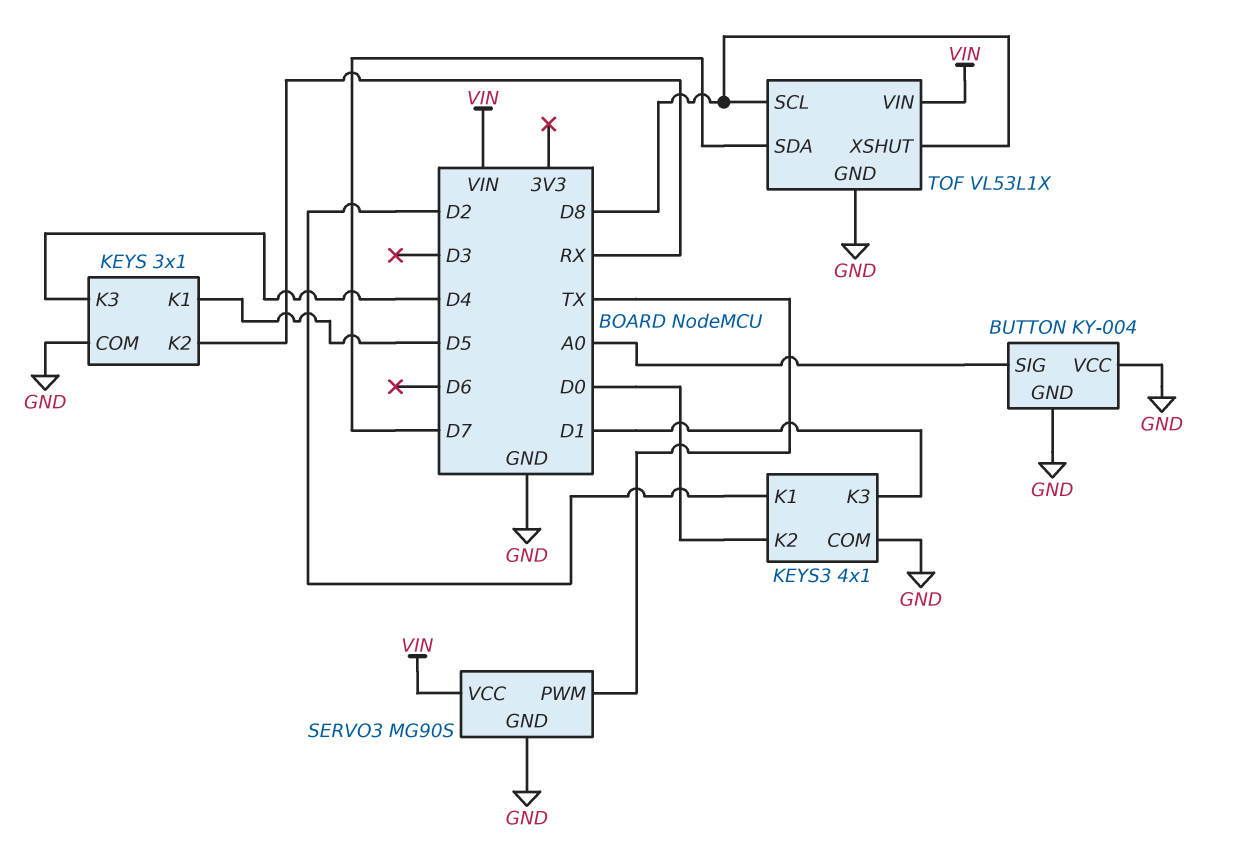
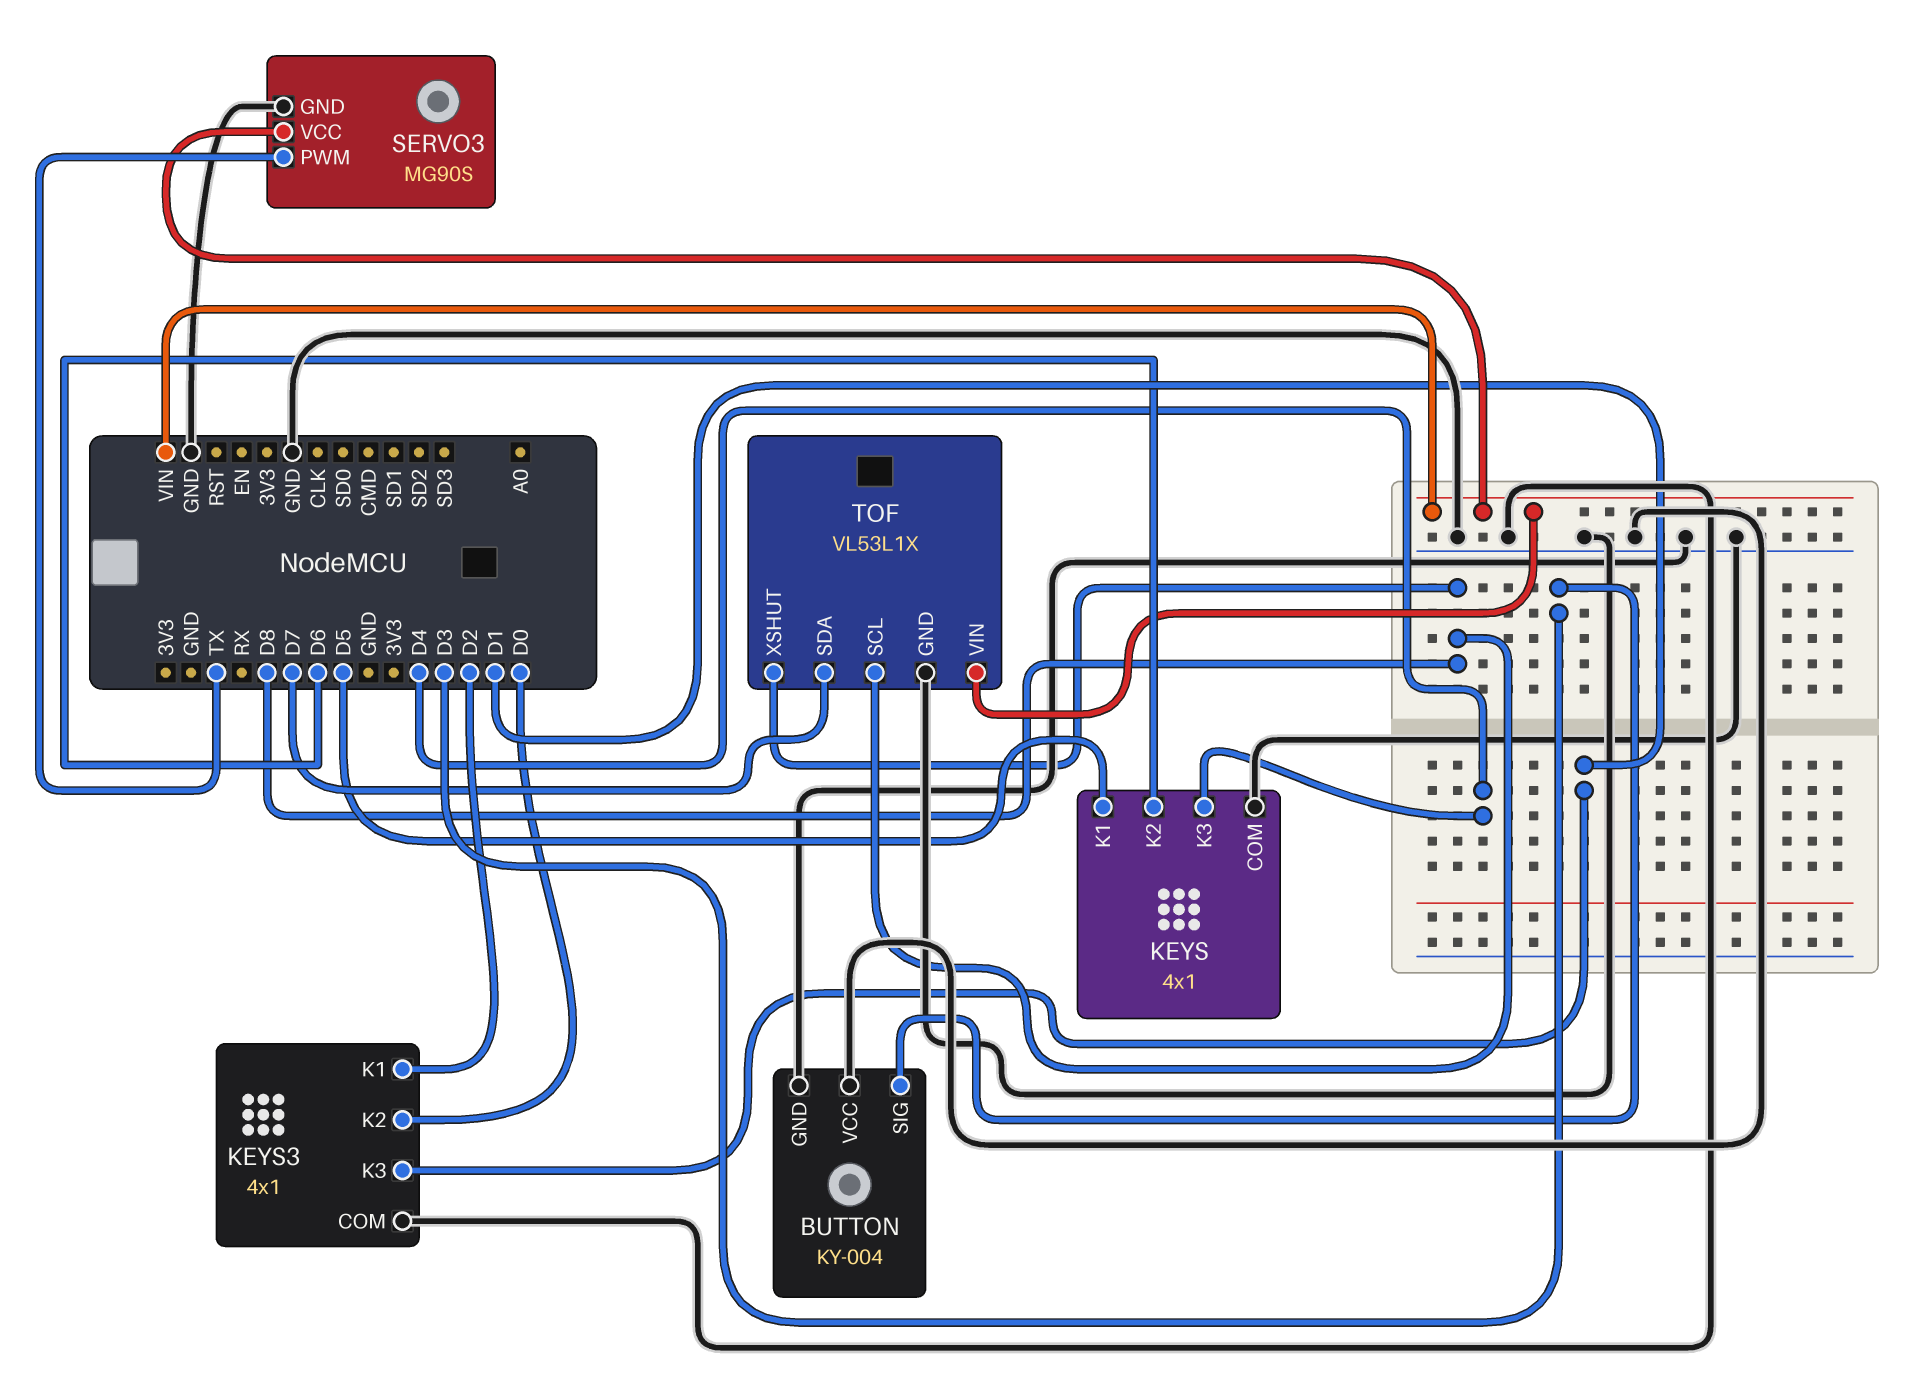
BUTTON pin SIG: A0 -> D3
KEYS: 3x1 -> 4x1
KEYS pin K2: RX -> D6

